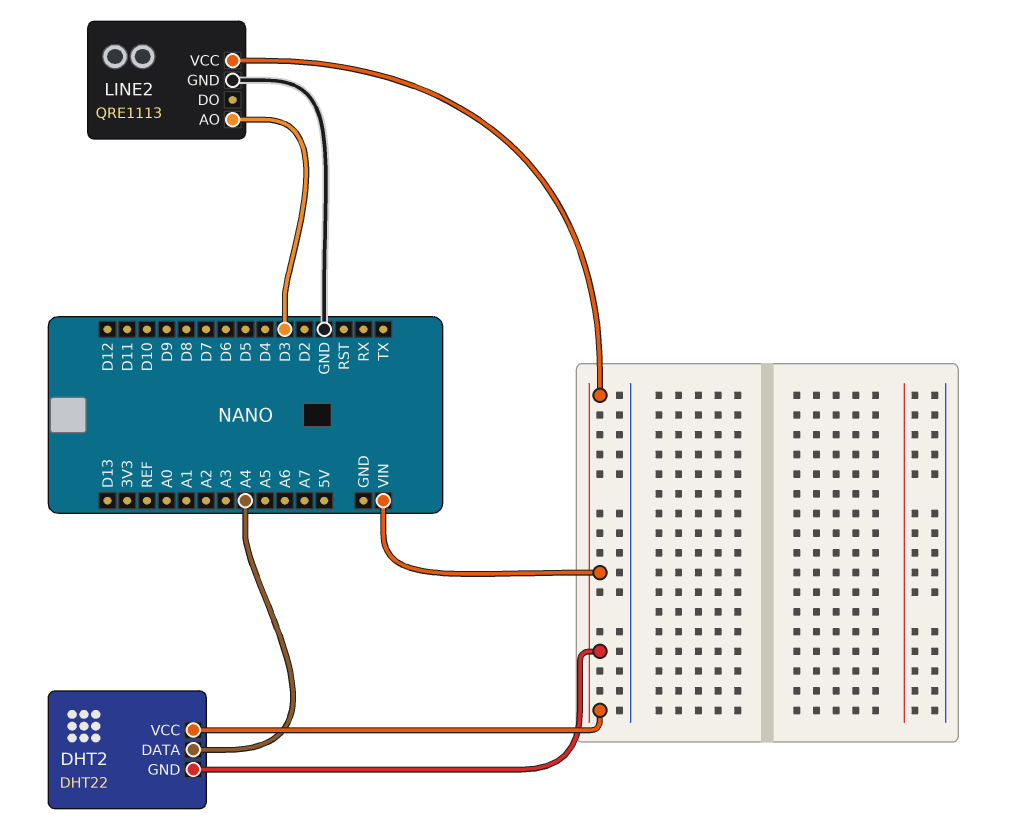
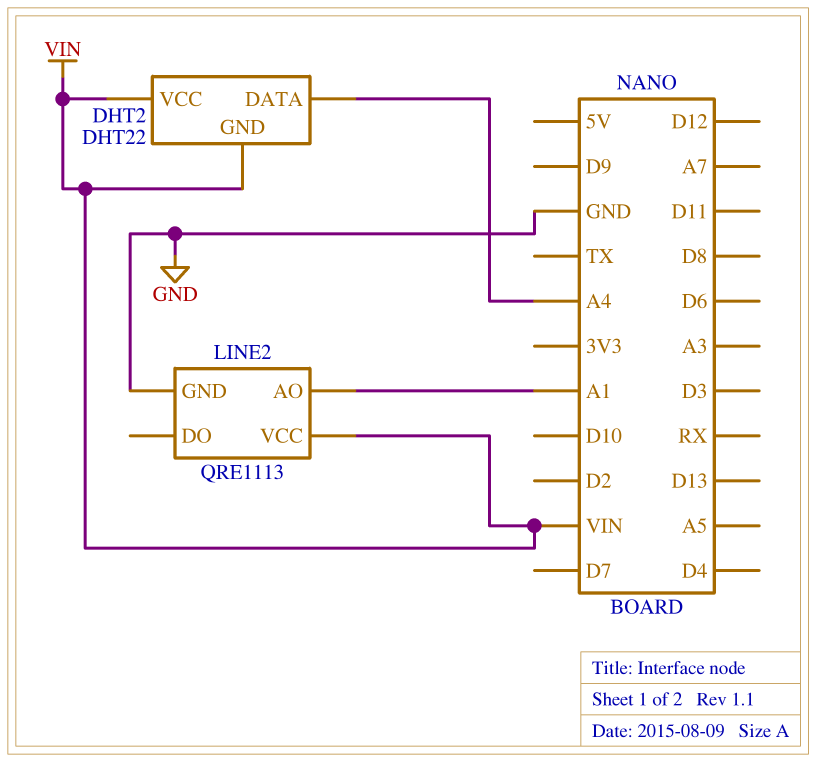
LINE2 pin AO: D3 -> A1

